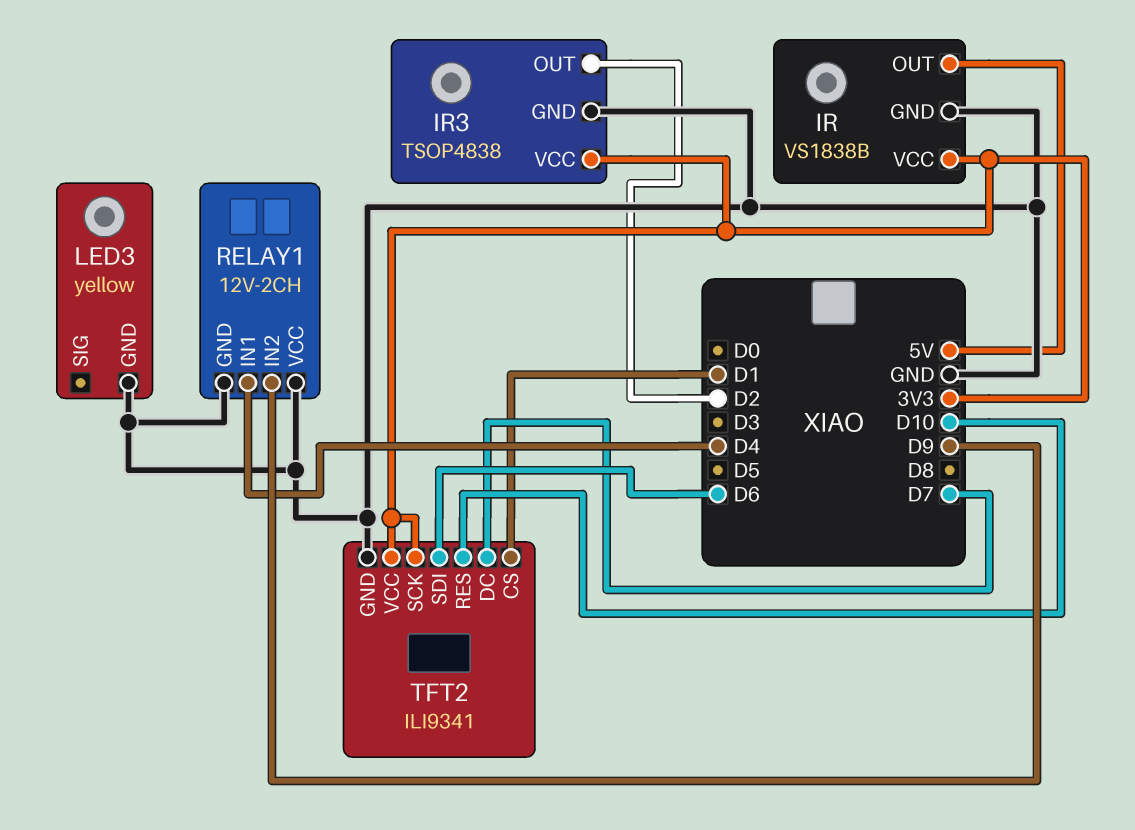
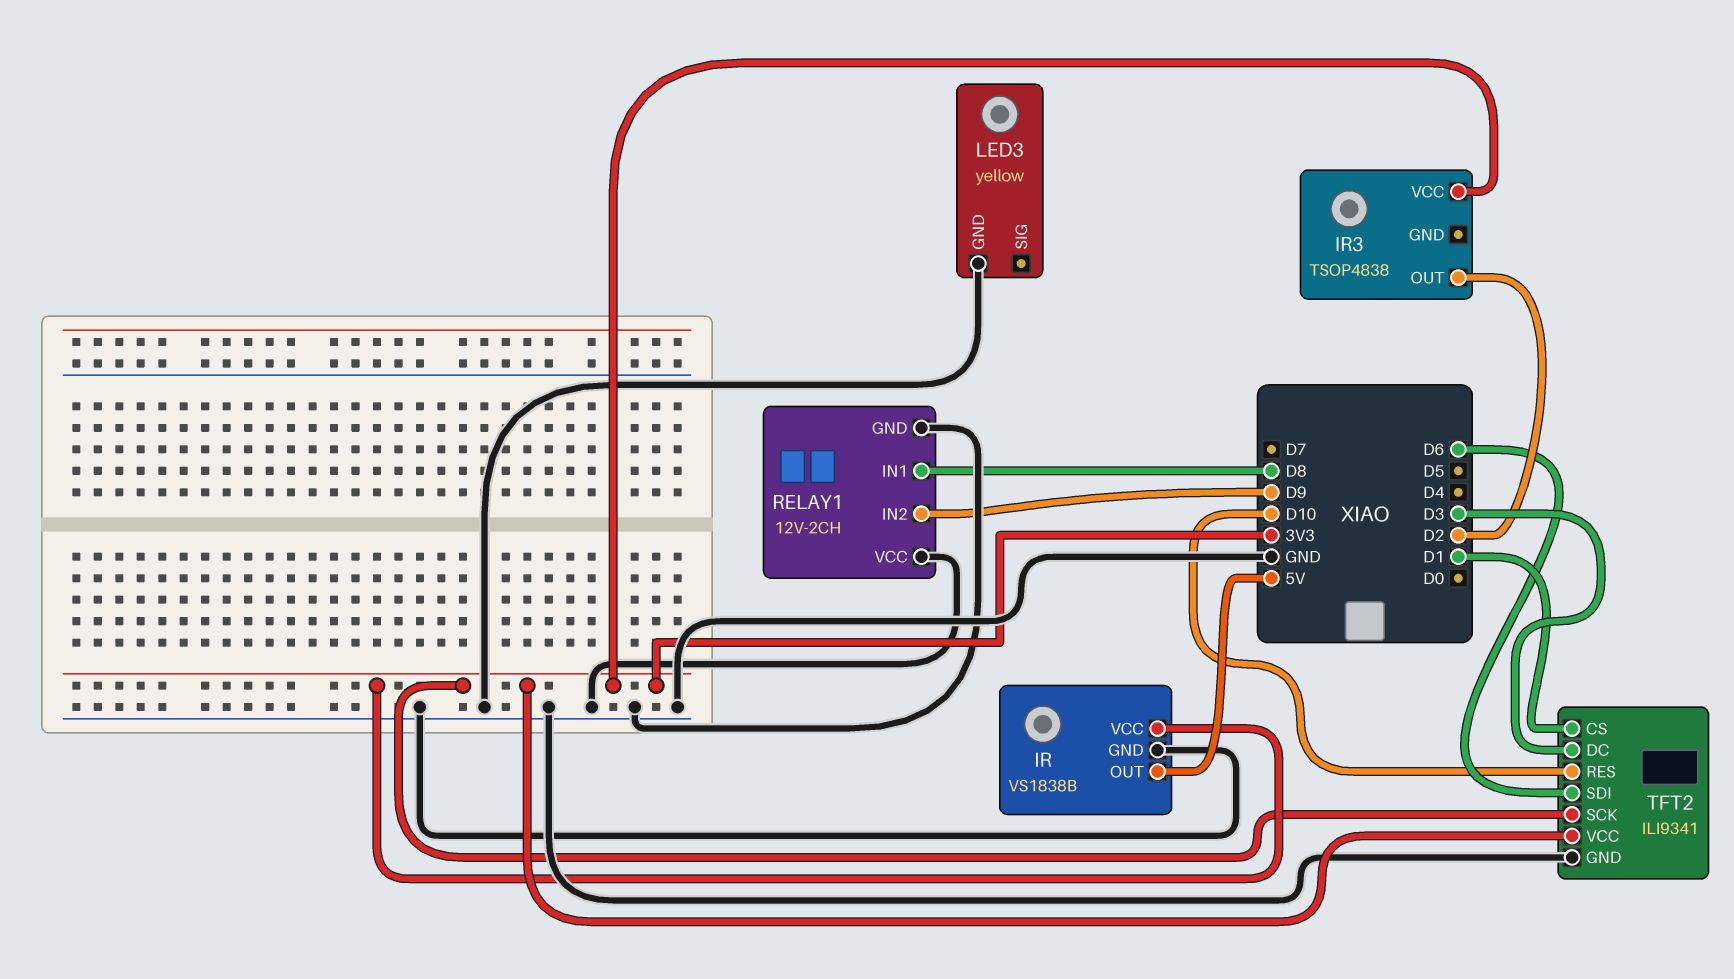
IR3 pin GND: GND -> none
RELAY1 pin IN1: D4 -> D8
TFT2 pin DC: D7 -> D3

